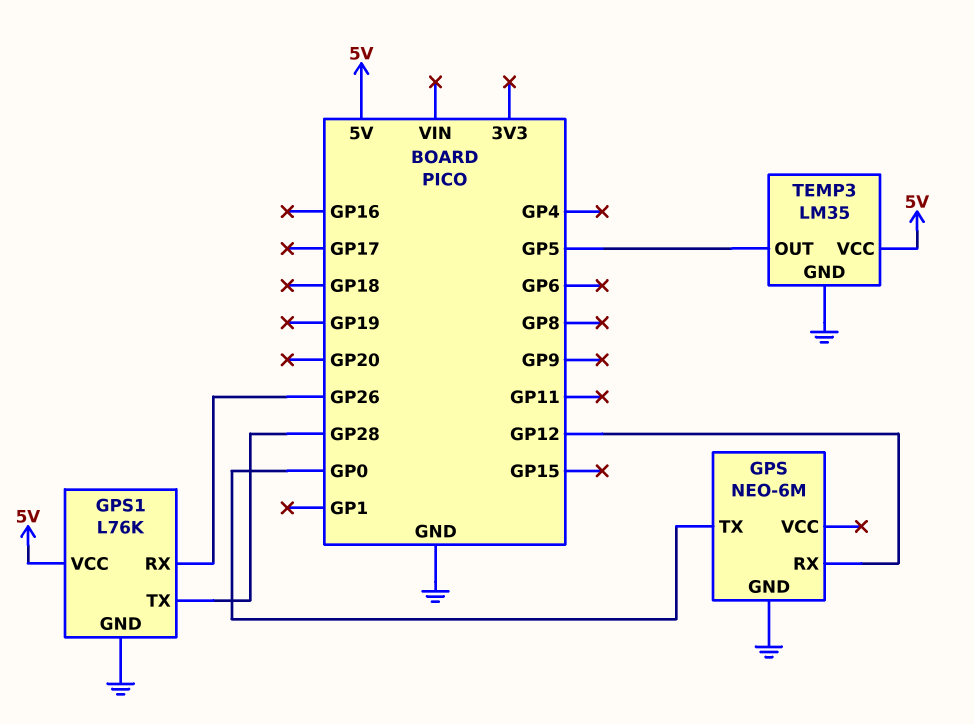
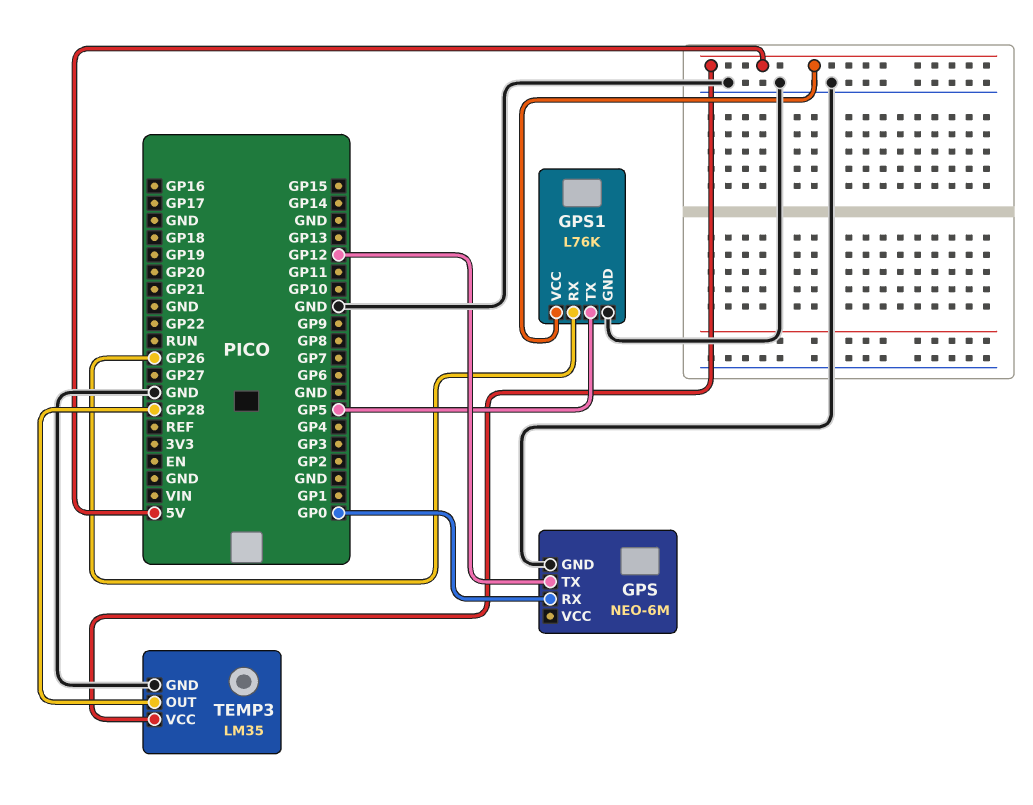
GPS pin RX: GP12 -> GP0
GPS pin TX: GP0 -> GP12
GPS1 pin TX: GP28 -> GP5
TEMP3 pin OUT: GP5 -> GP28

